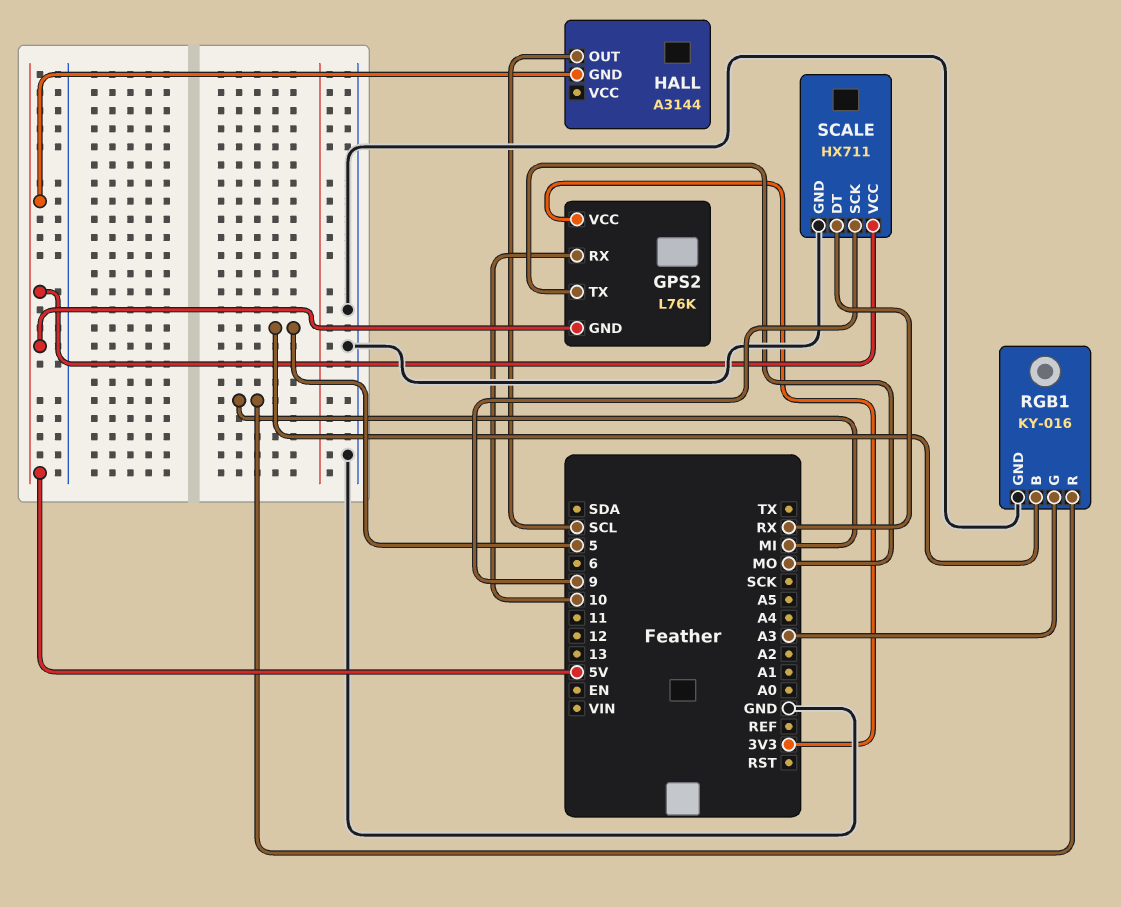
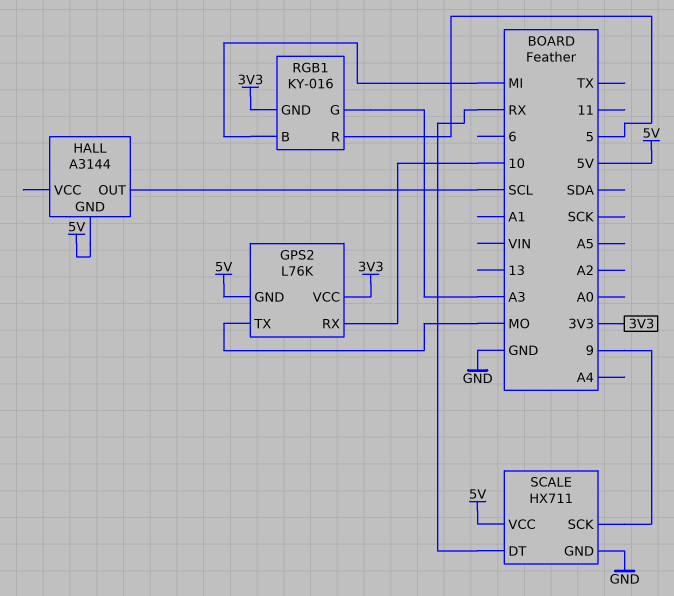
RGB1 pin B: 5 -> MI
RGB1 pin GND: GND -> 3V3
RGB1 pin R: MI -> 5

